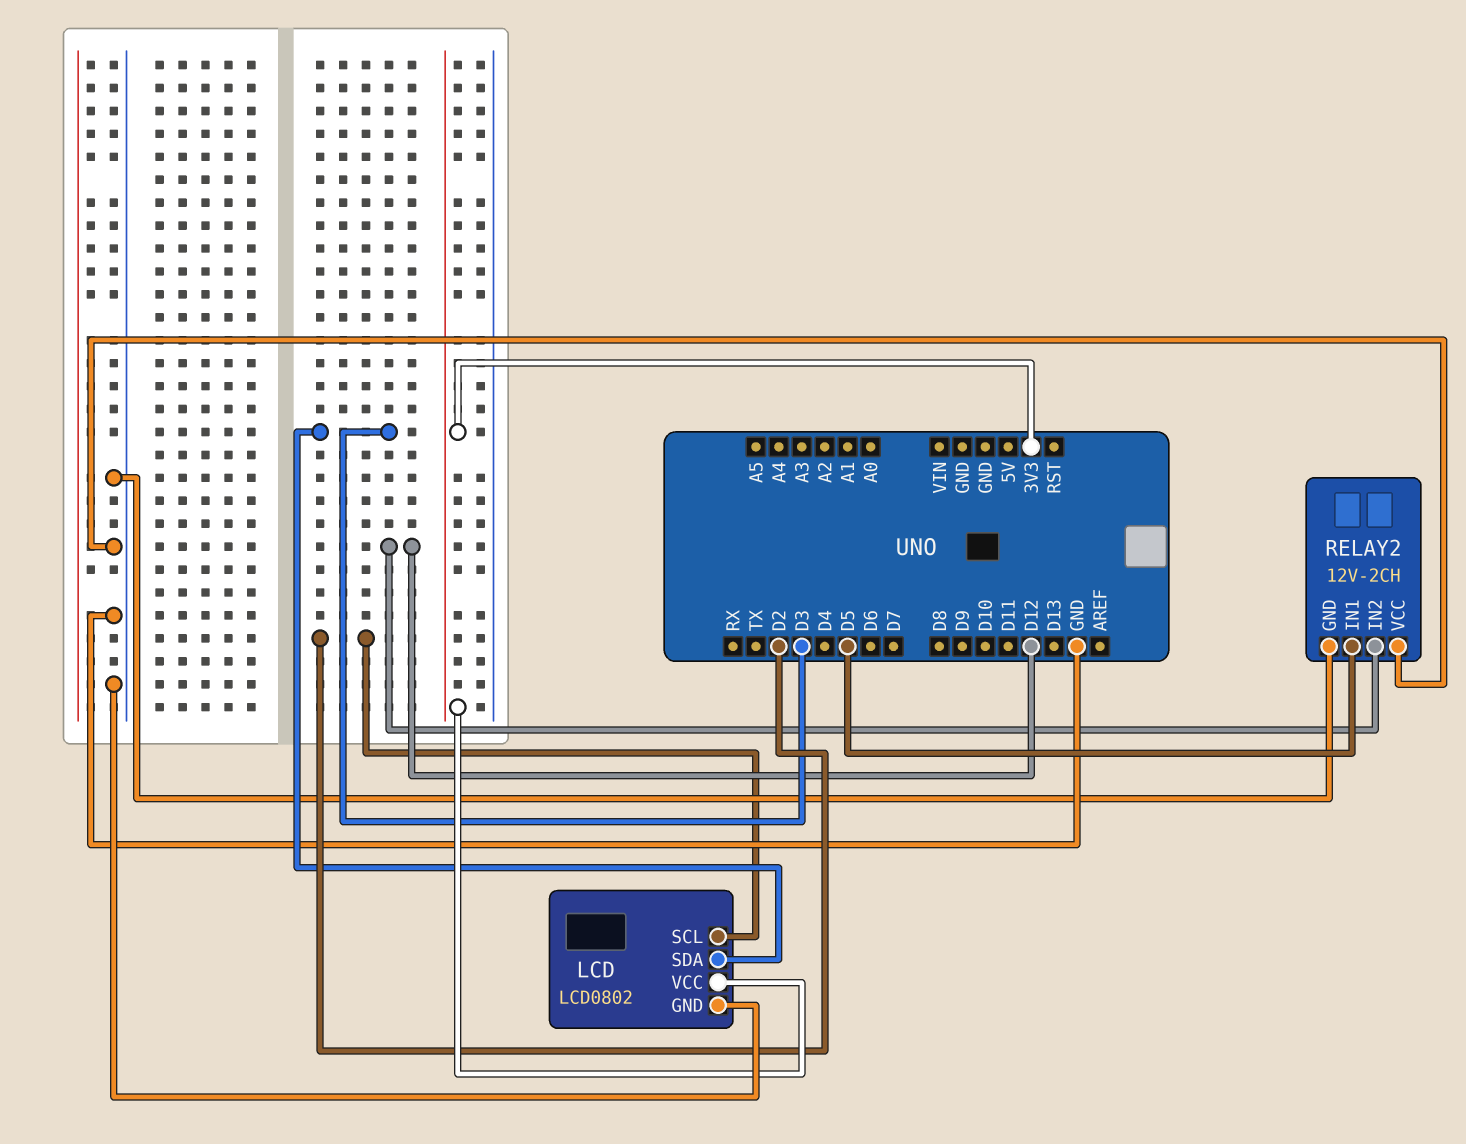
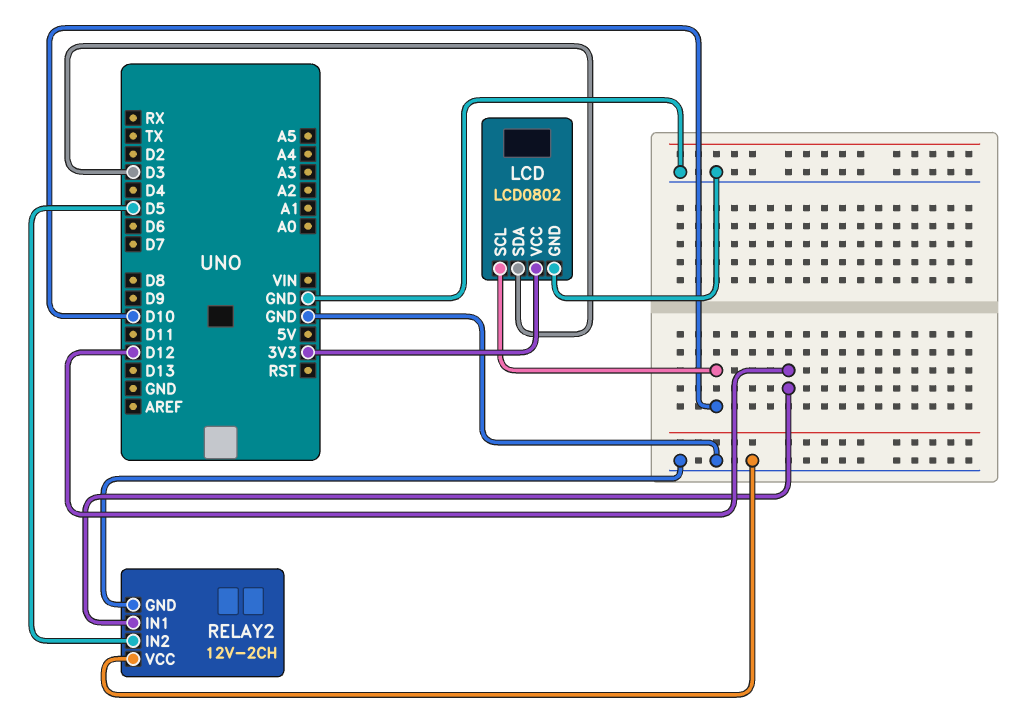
LCD pin SCL: D2 -> D10
RELAY2 pin IN1: D5 -> D12
RELAY2 pin IN2: D12 -> D5

